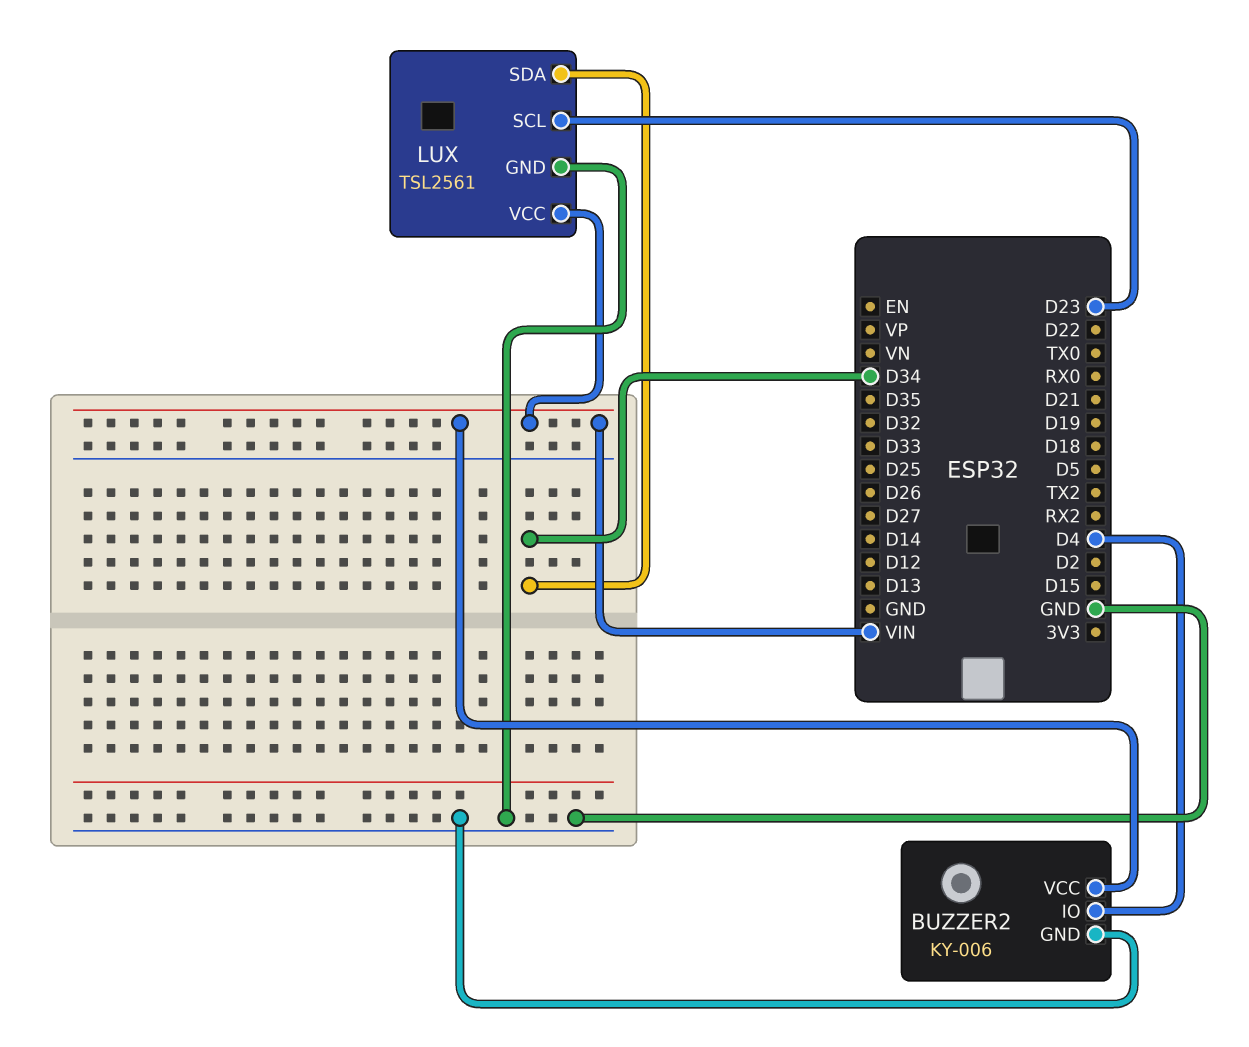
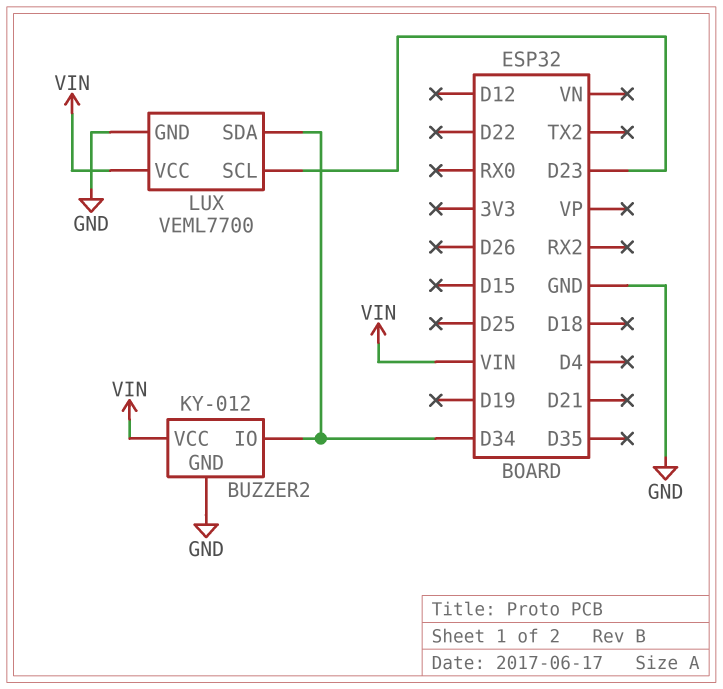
BUZZER2: KY-006 -> KY-012
BUZZER2 pin IO: D4 -> D34
LUX: TSL2561 -> VEML7700

